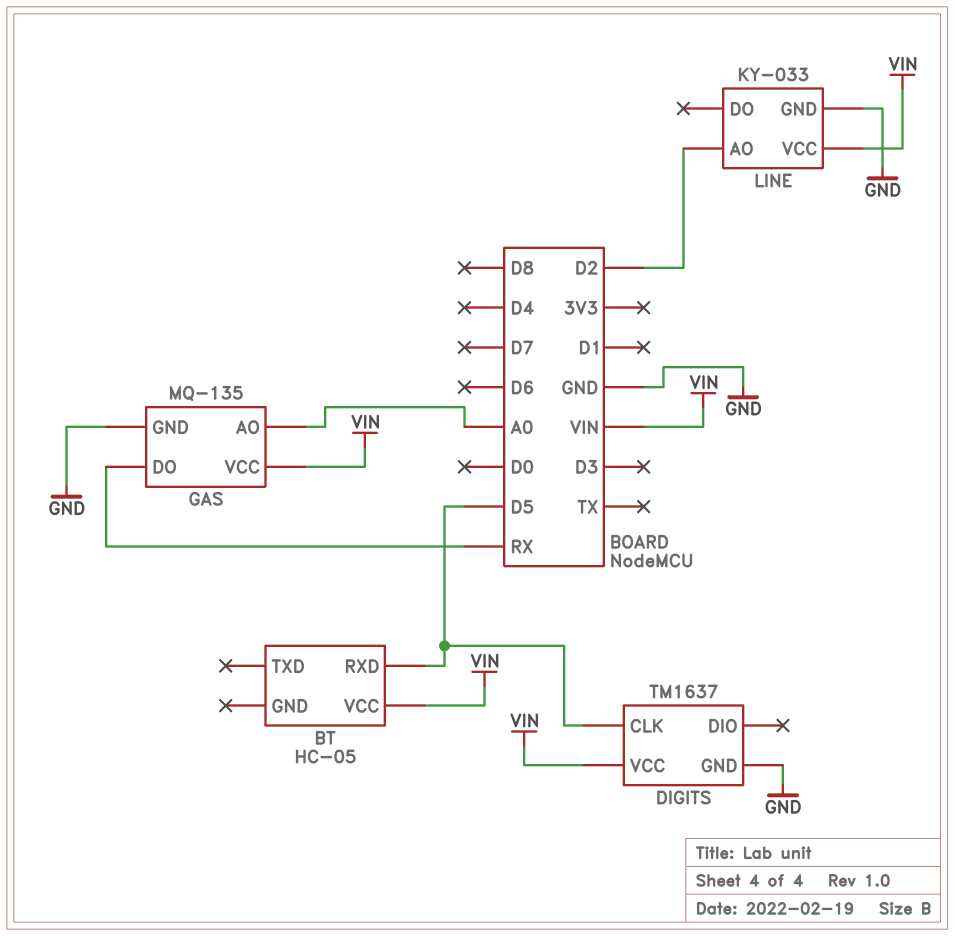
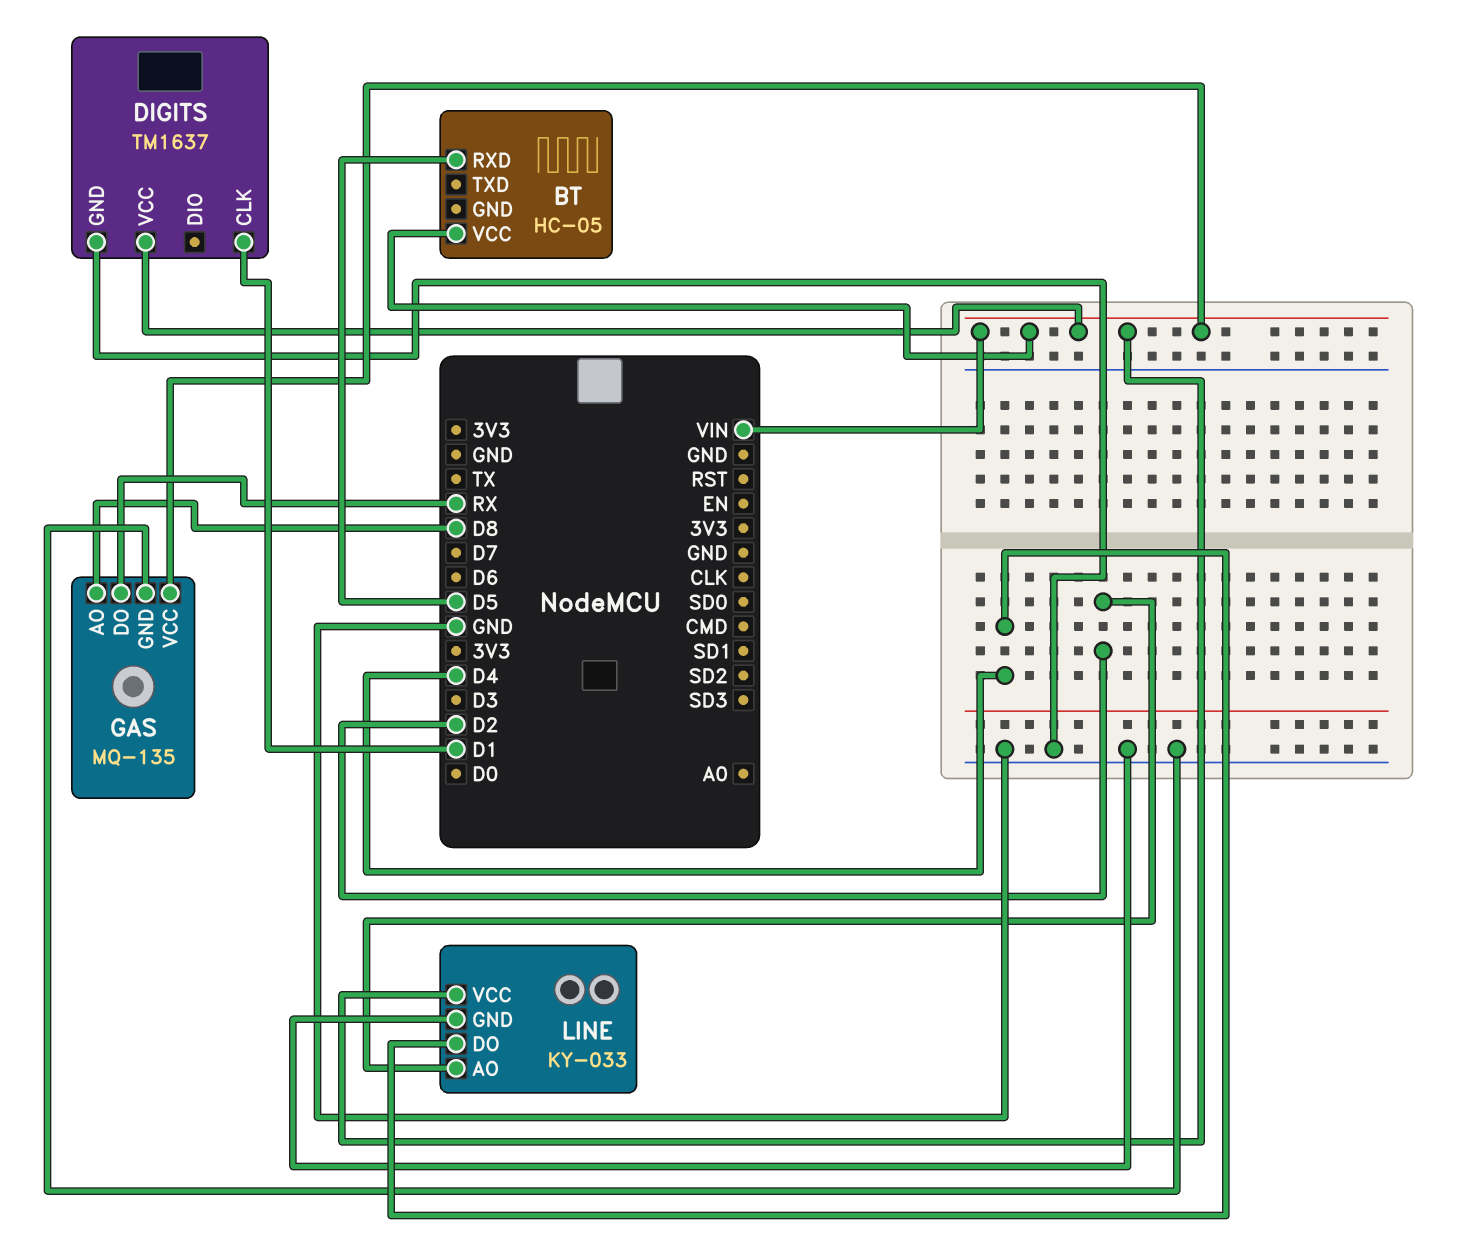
DIGITS pin CLK: D5 -> D1
GAS pin AO: A0 -> D8
LINE pin DO: none -> D4

